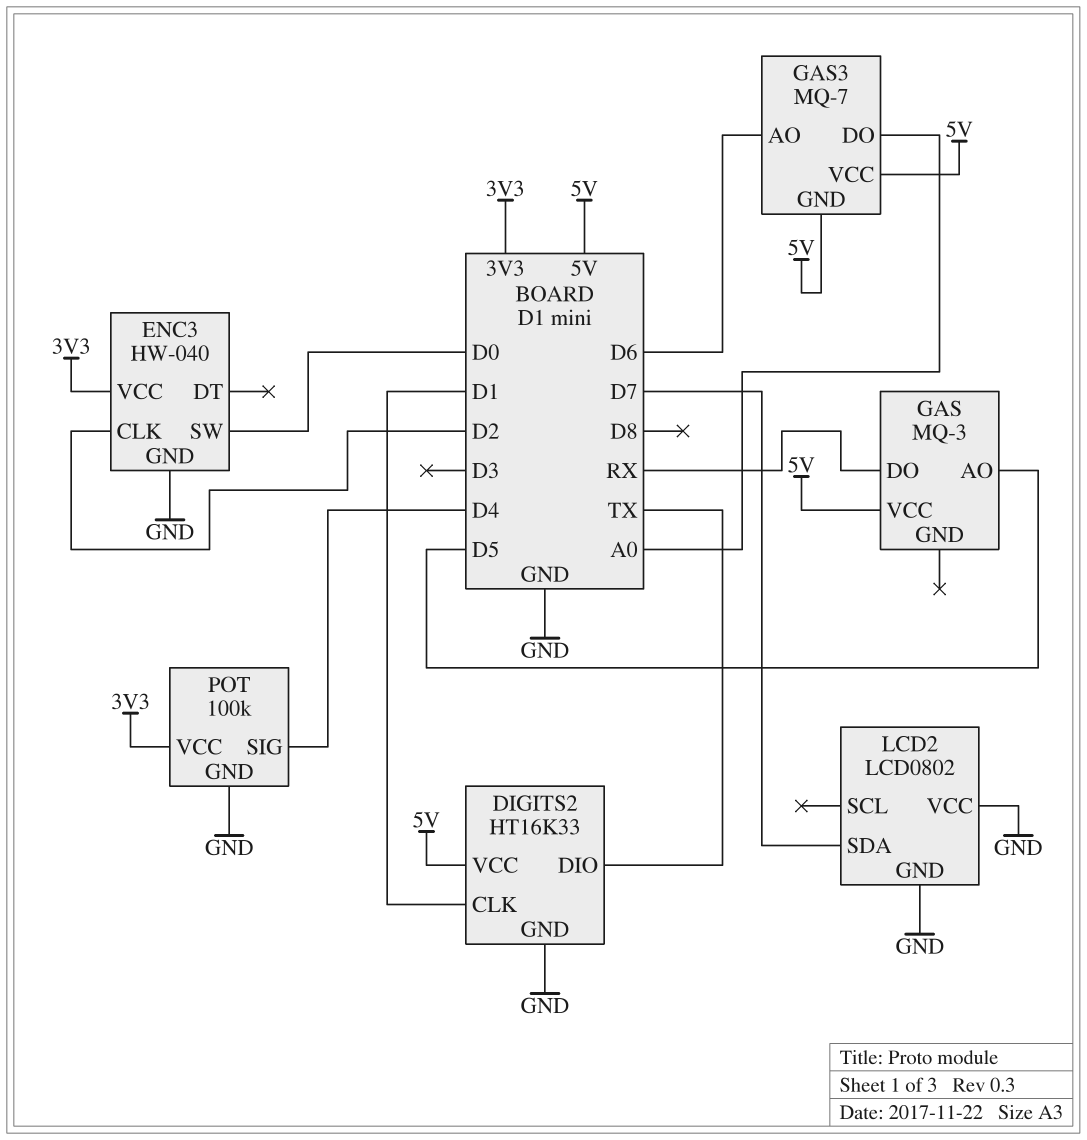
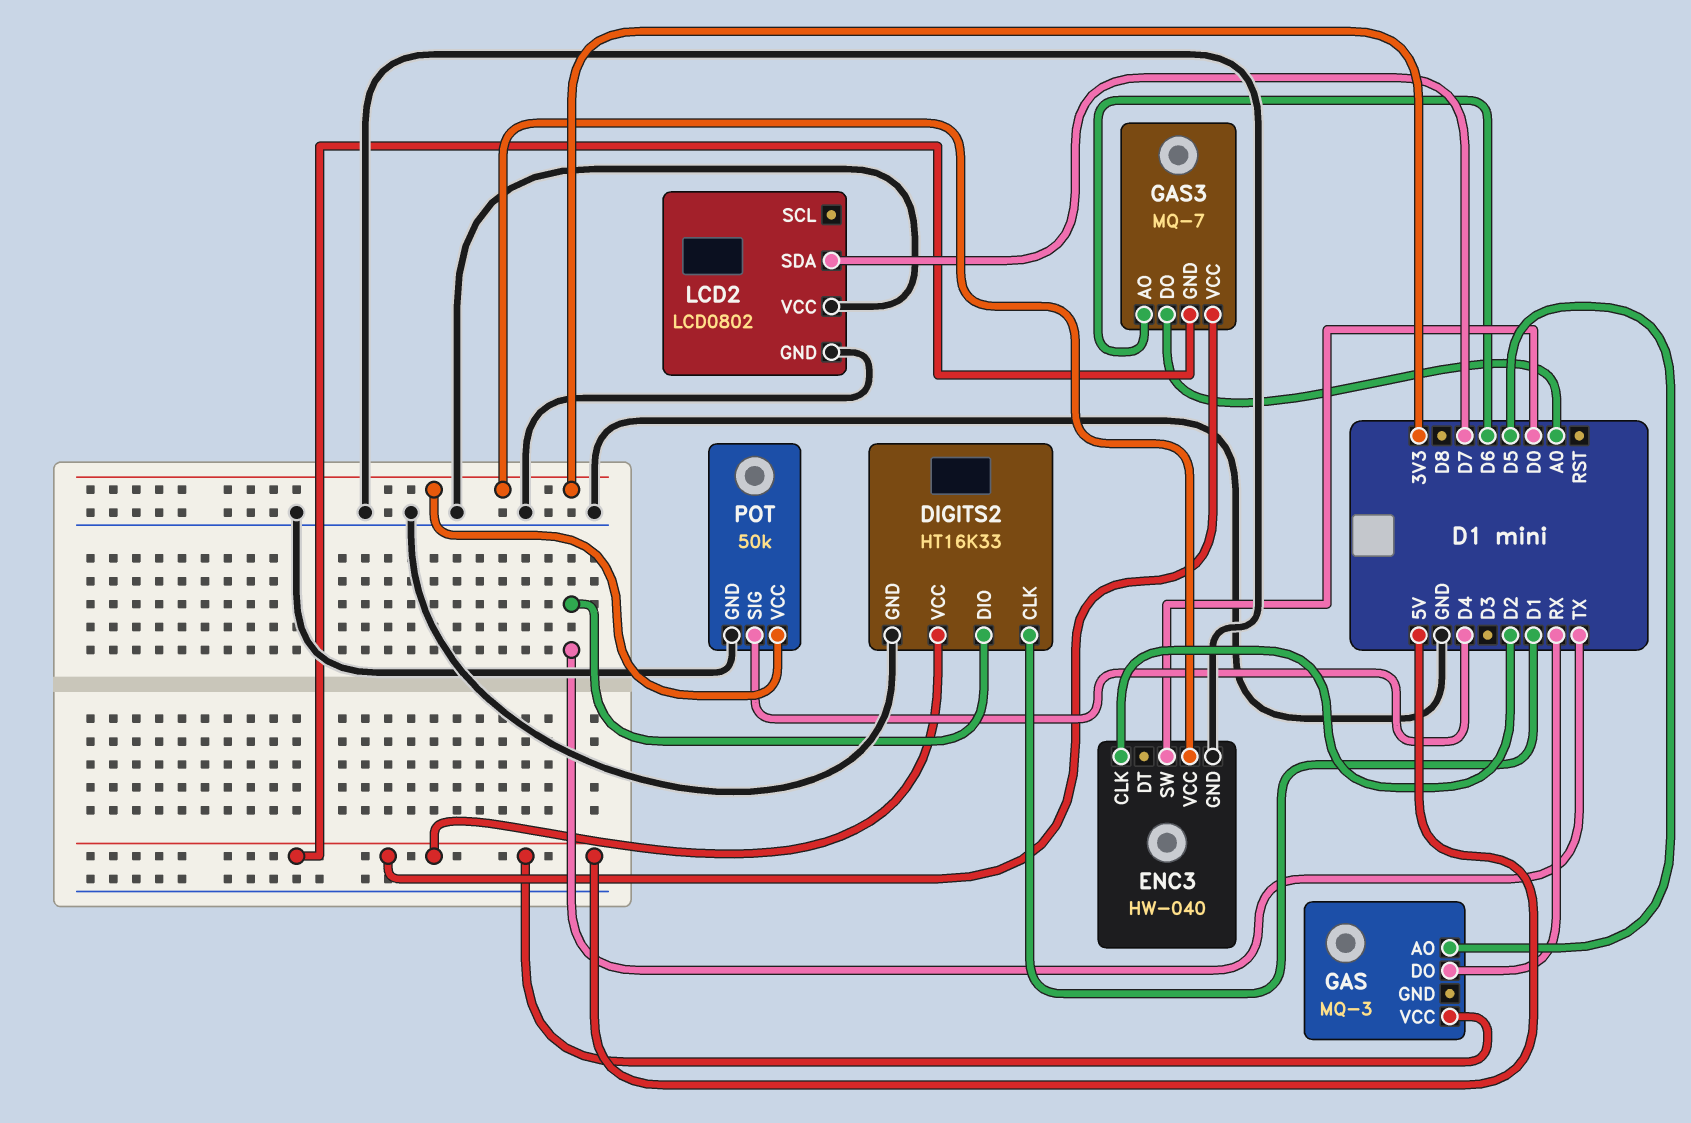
POT: 100k -> 50k

